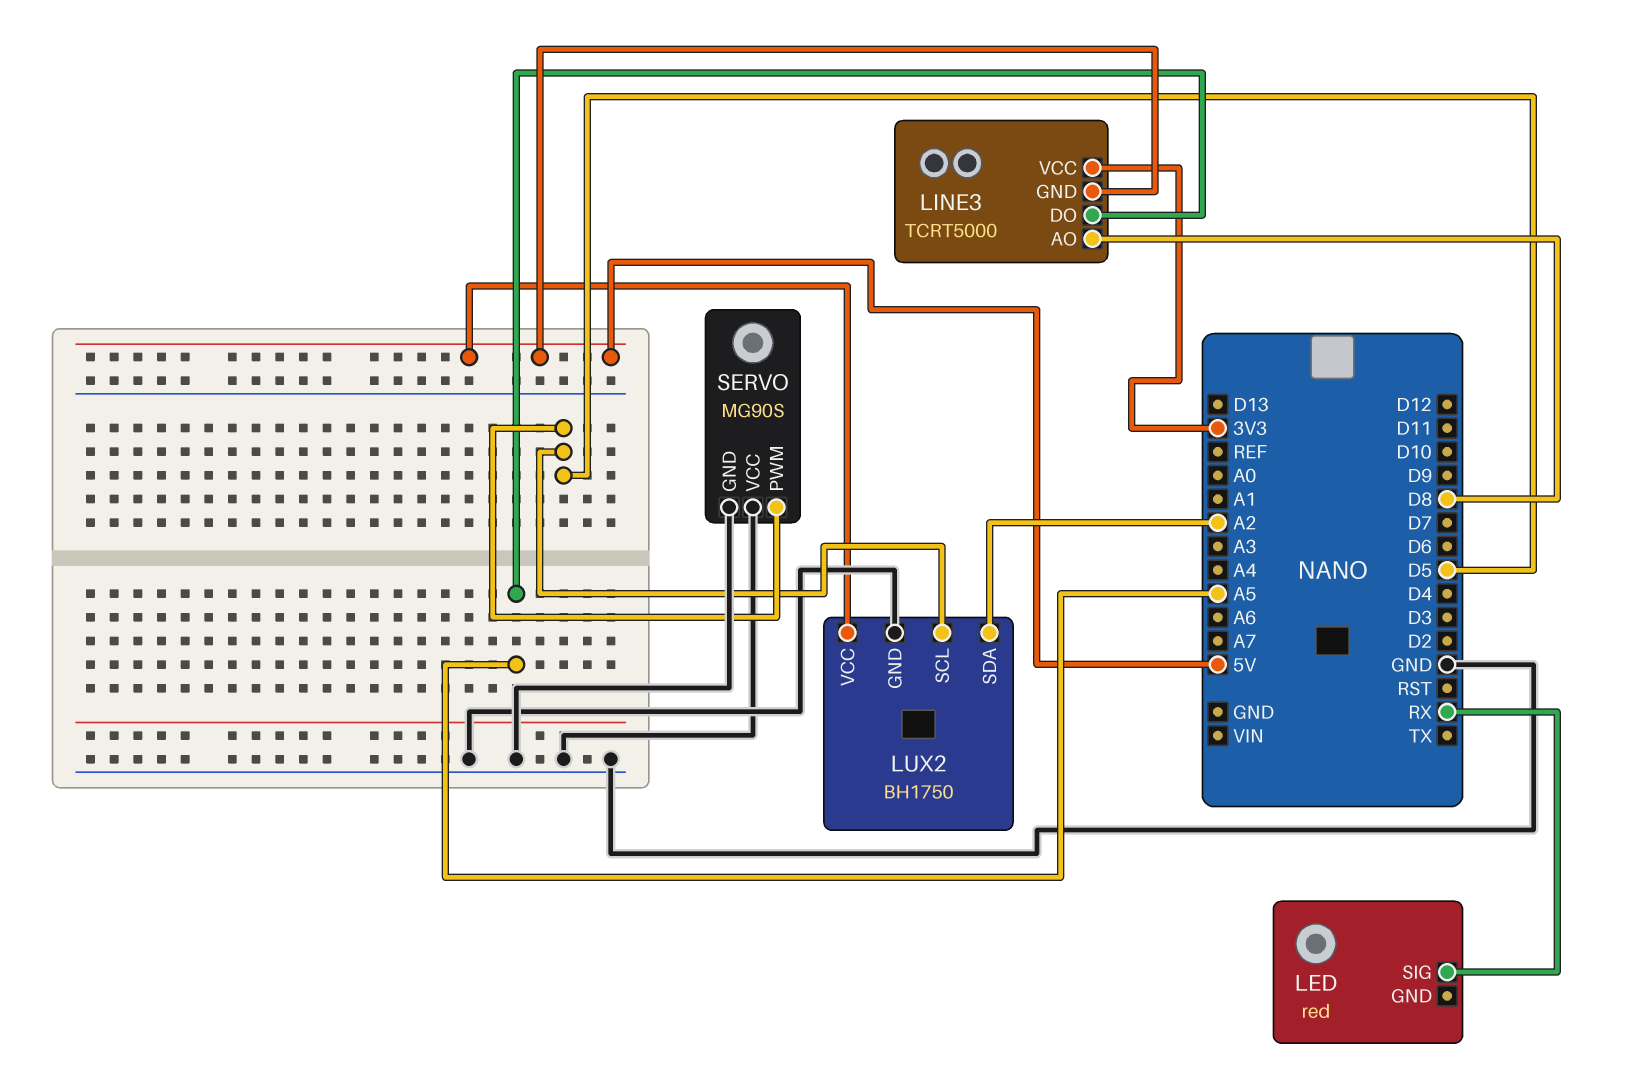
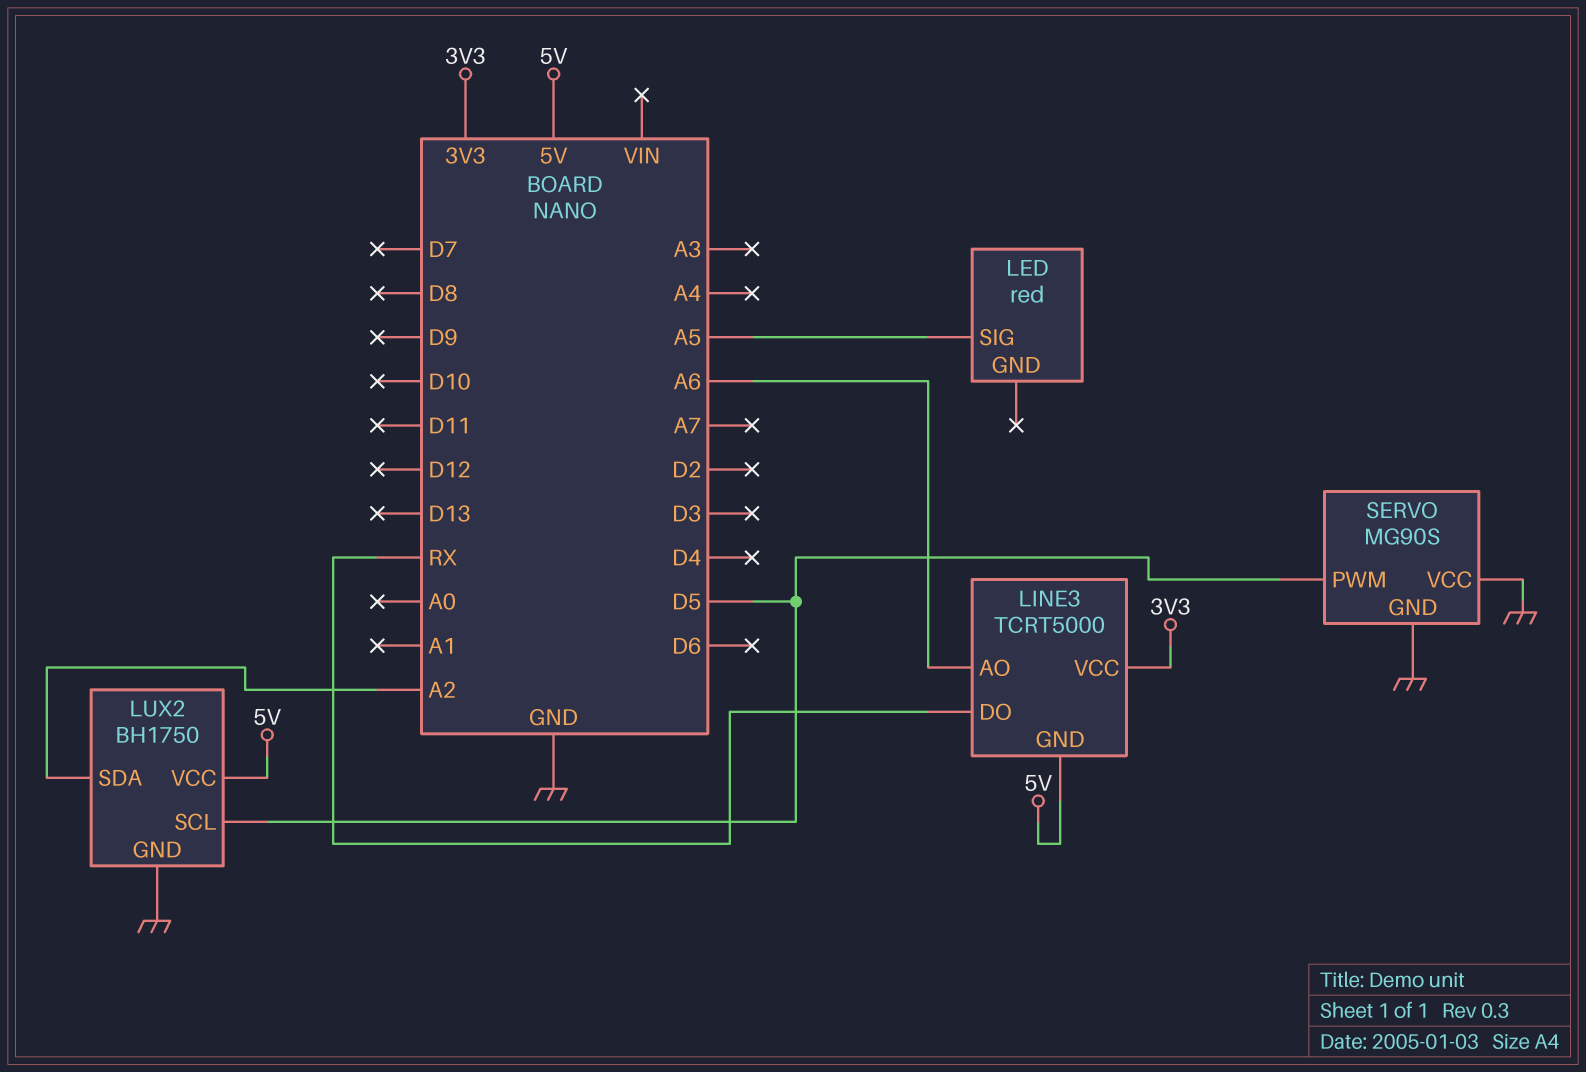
LED pin SIG: RX -> A5
LINE3 pin AO: D8 -> A6
LINE3 pin DO: A5 -> RX

